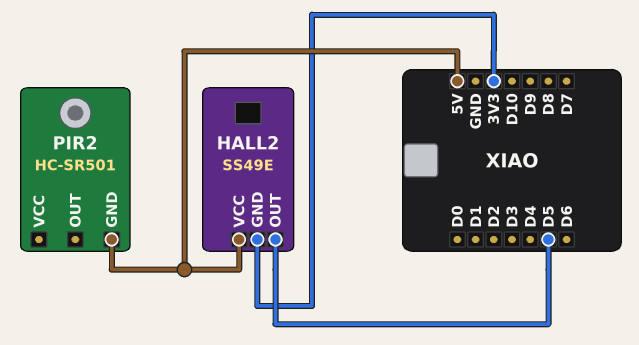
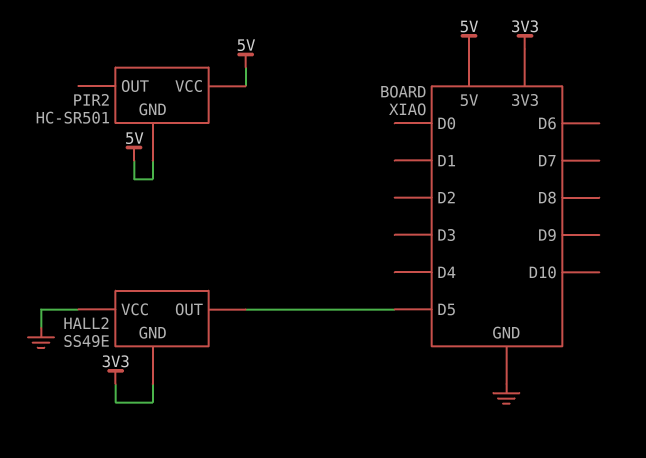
HALL2 pin VCC: 5V -> GND
PIR2 pin VCC: none -> 5V

